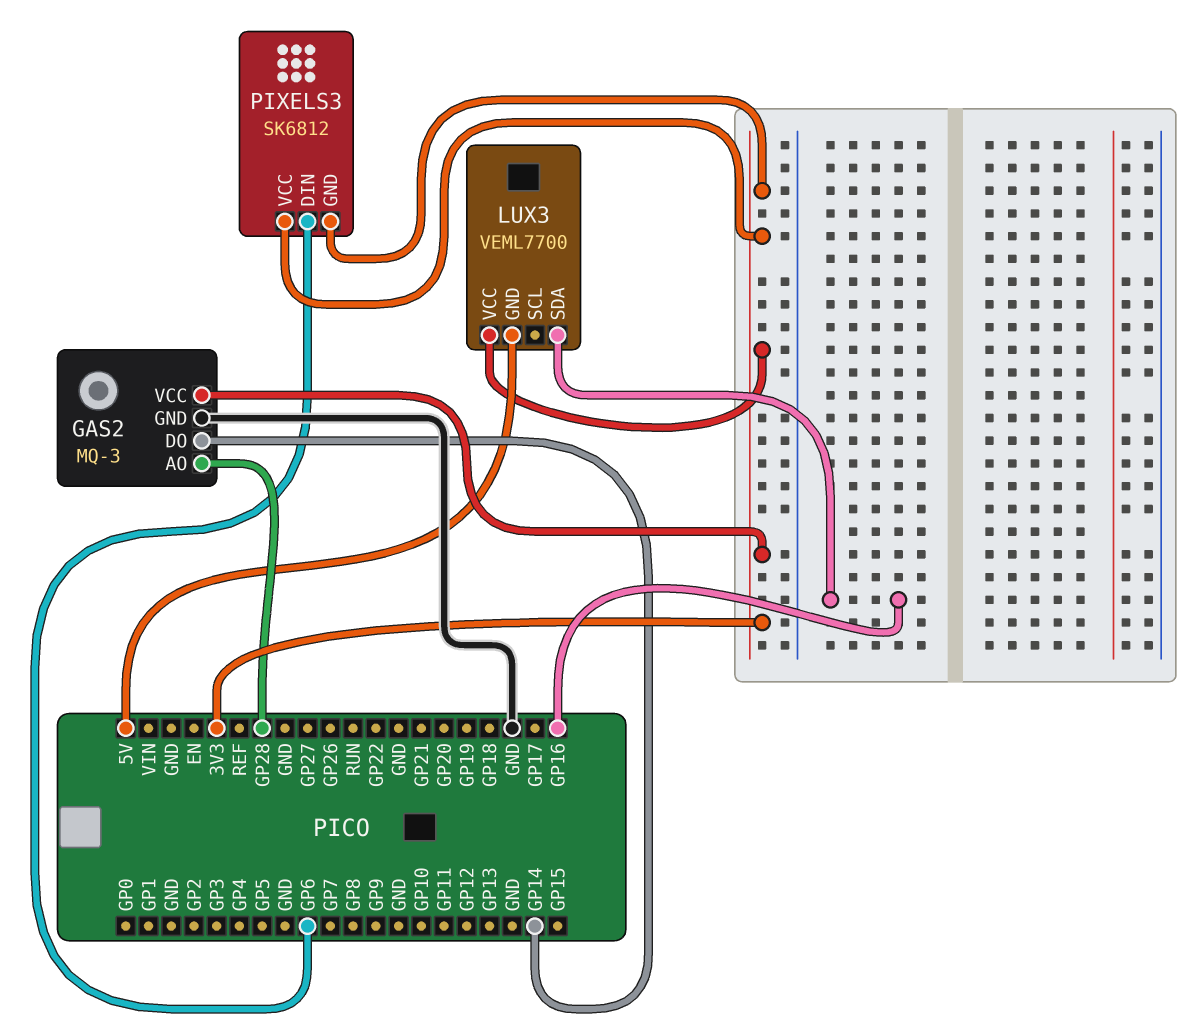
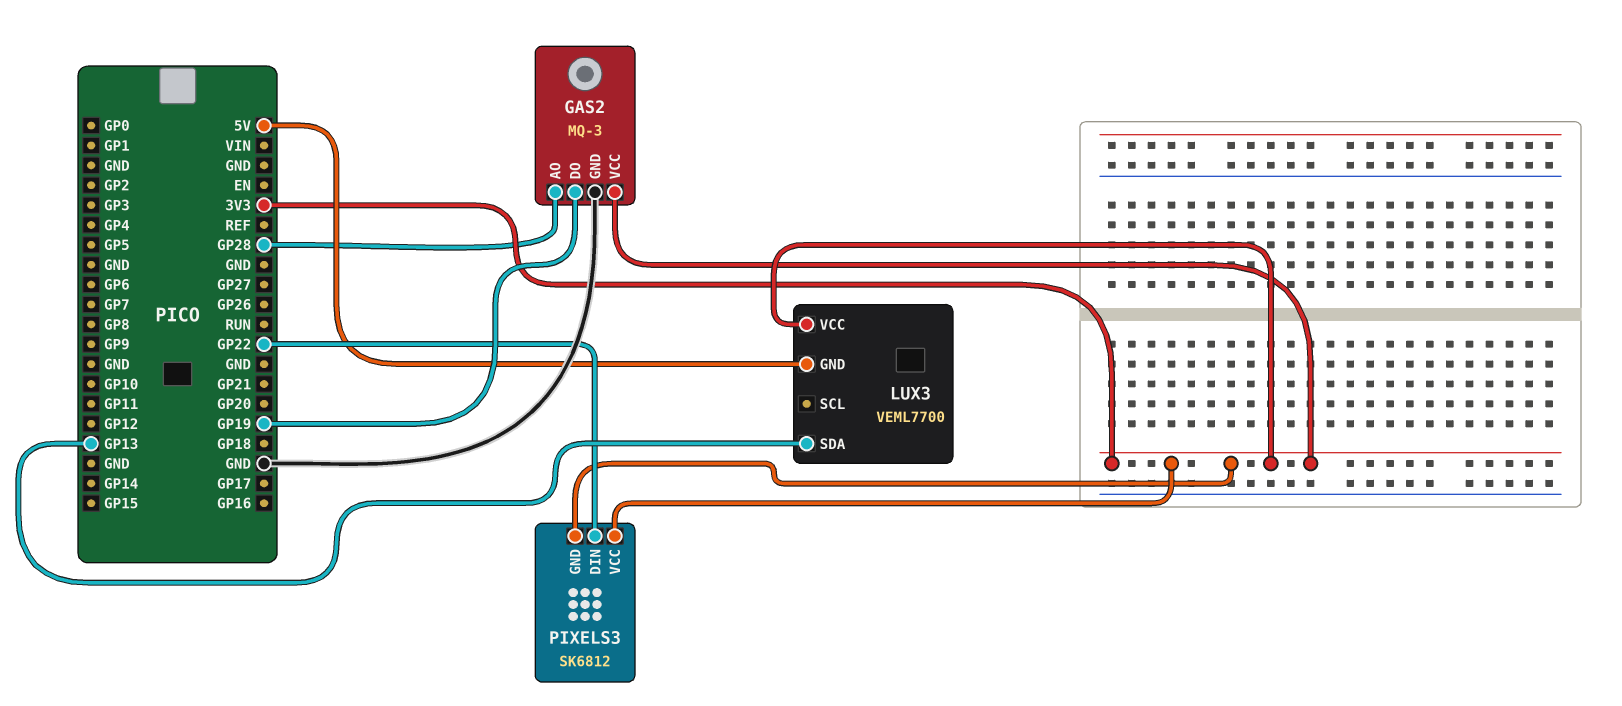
GAS2 pin DO: GP14 -> GP19
LUX3 pin SDA: GP16 -> GP13
PIXELS3 pin DIN: GP6 -> GP22

